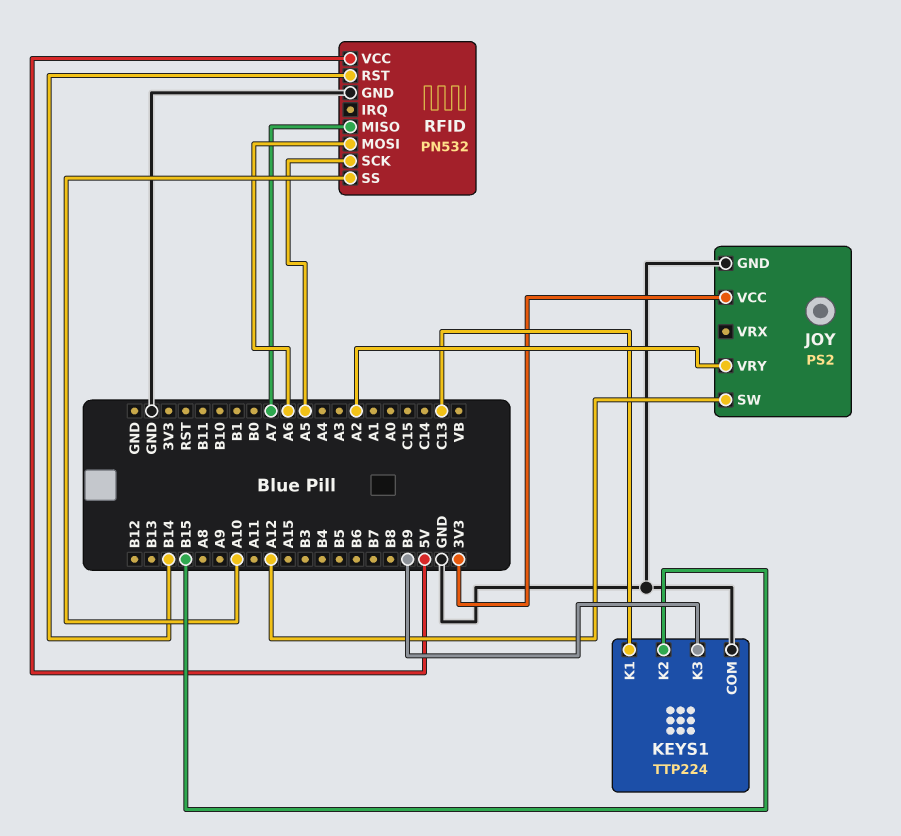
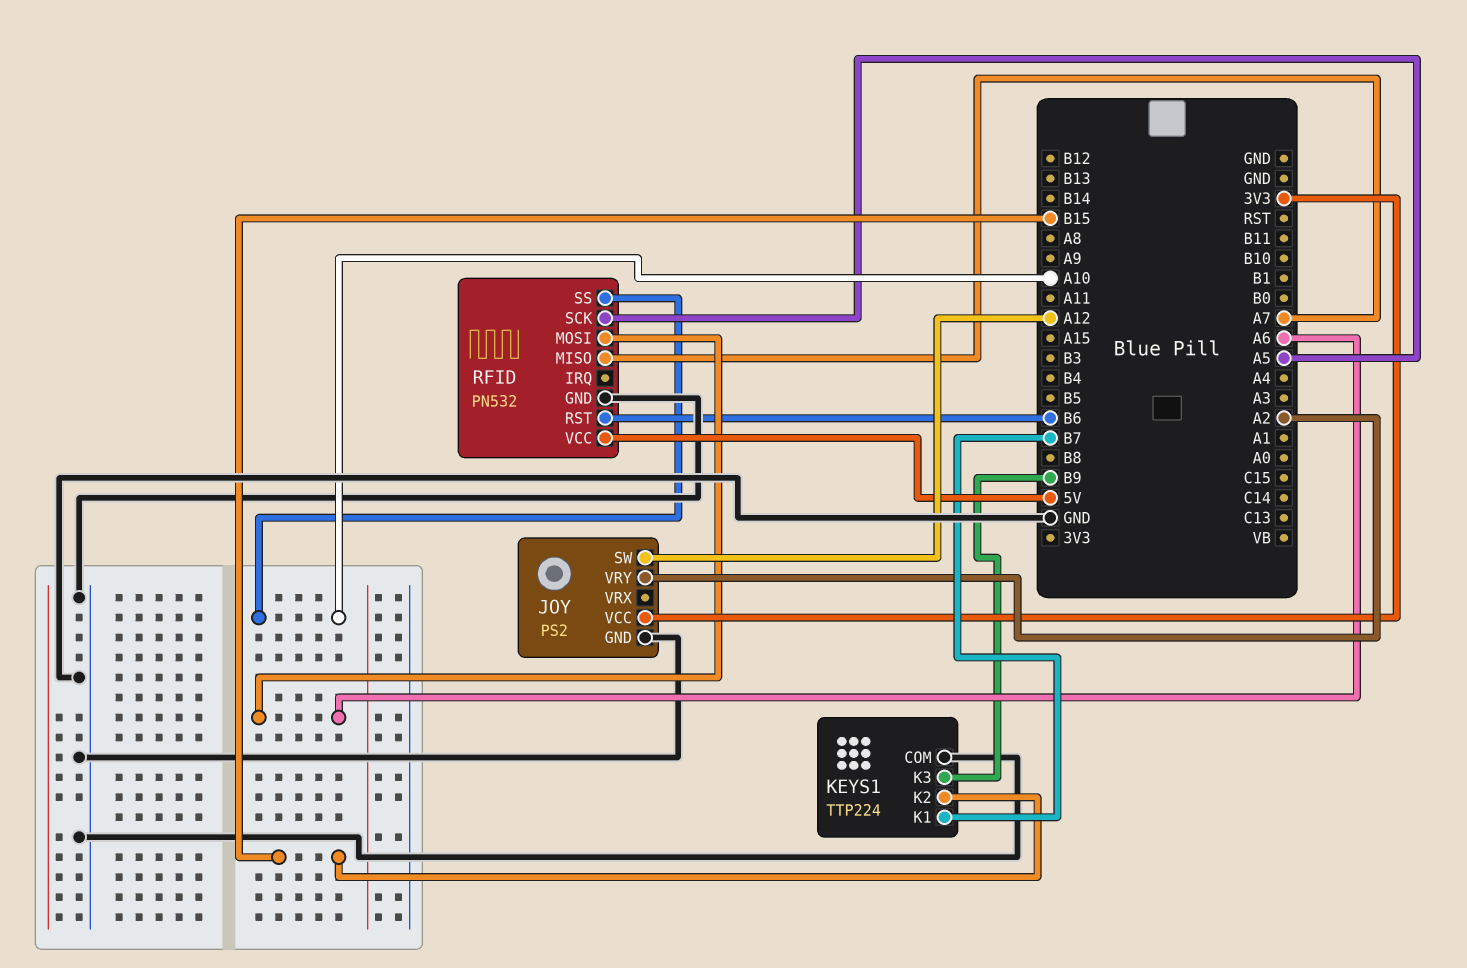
KEYS1 pin K1: C13 -> B7
RFID pin RST: B14 -> B6

